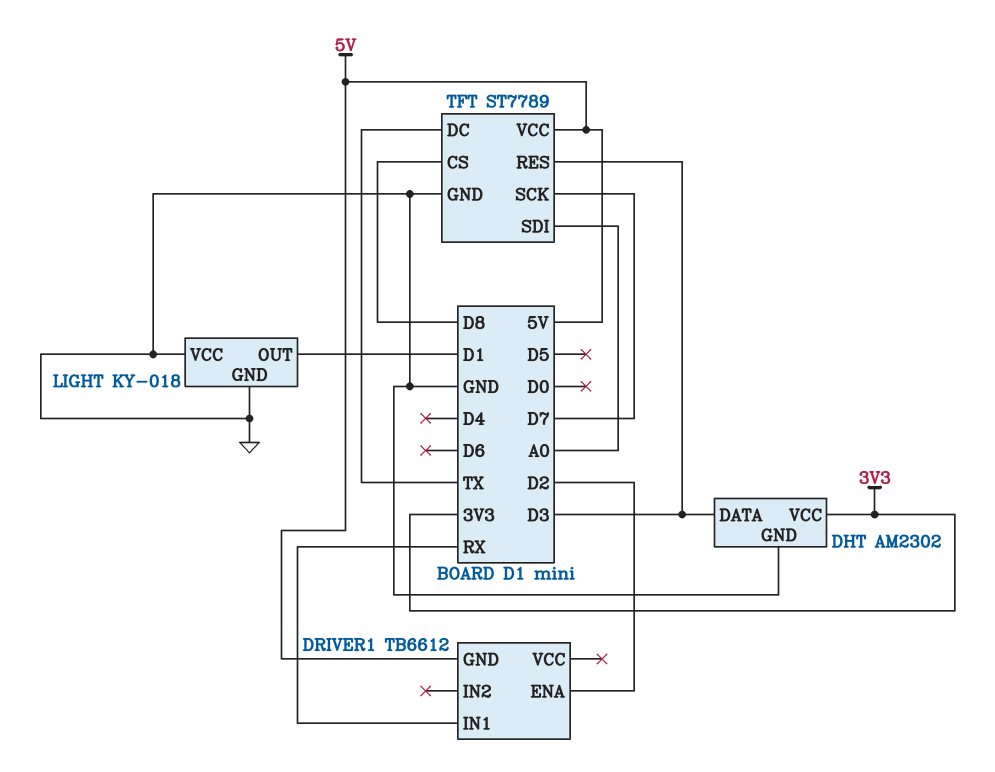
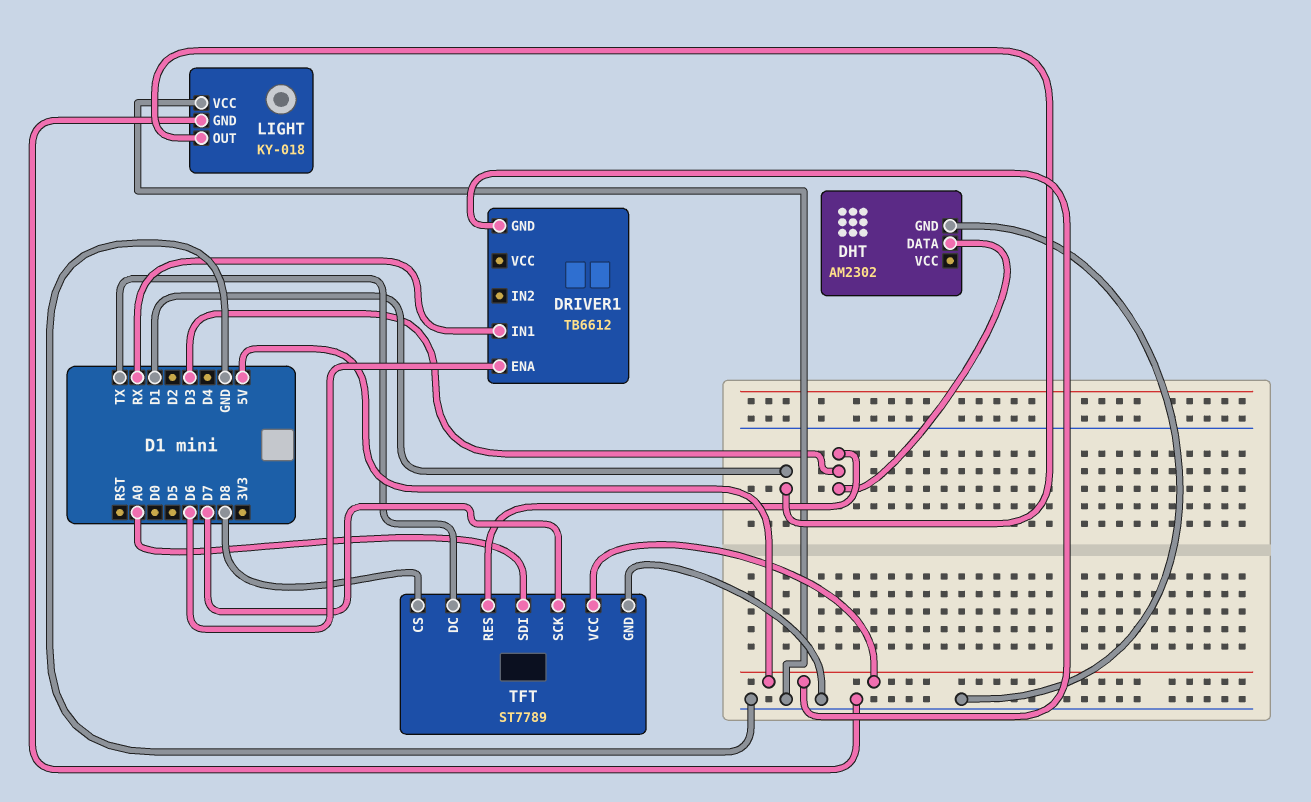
DHT pin VCC: 3V3 -> none
DRIVER1 pin ENA: D2 -> D6

